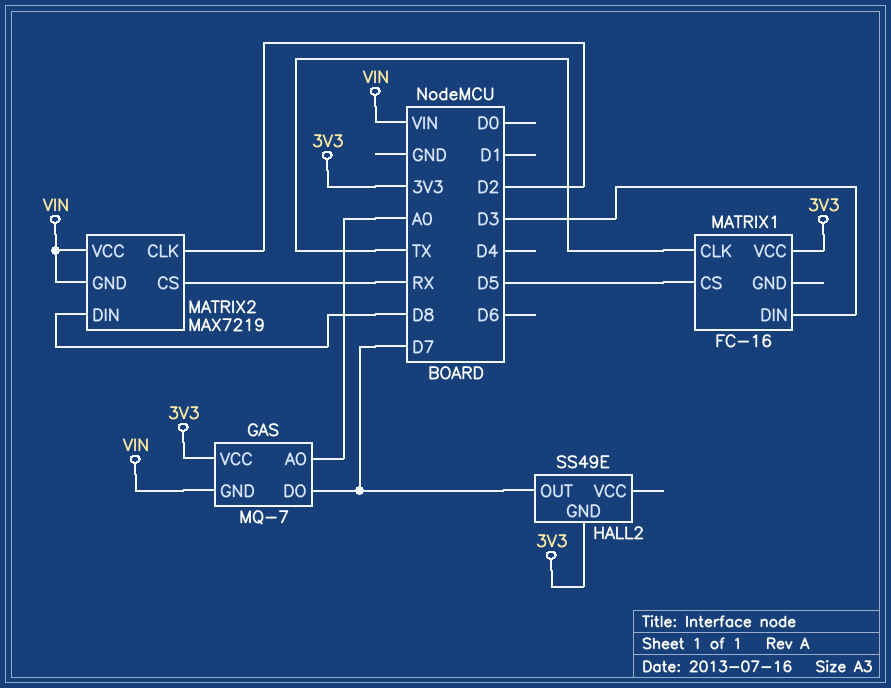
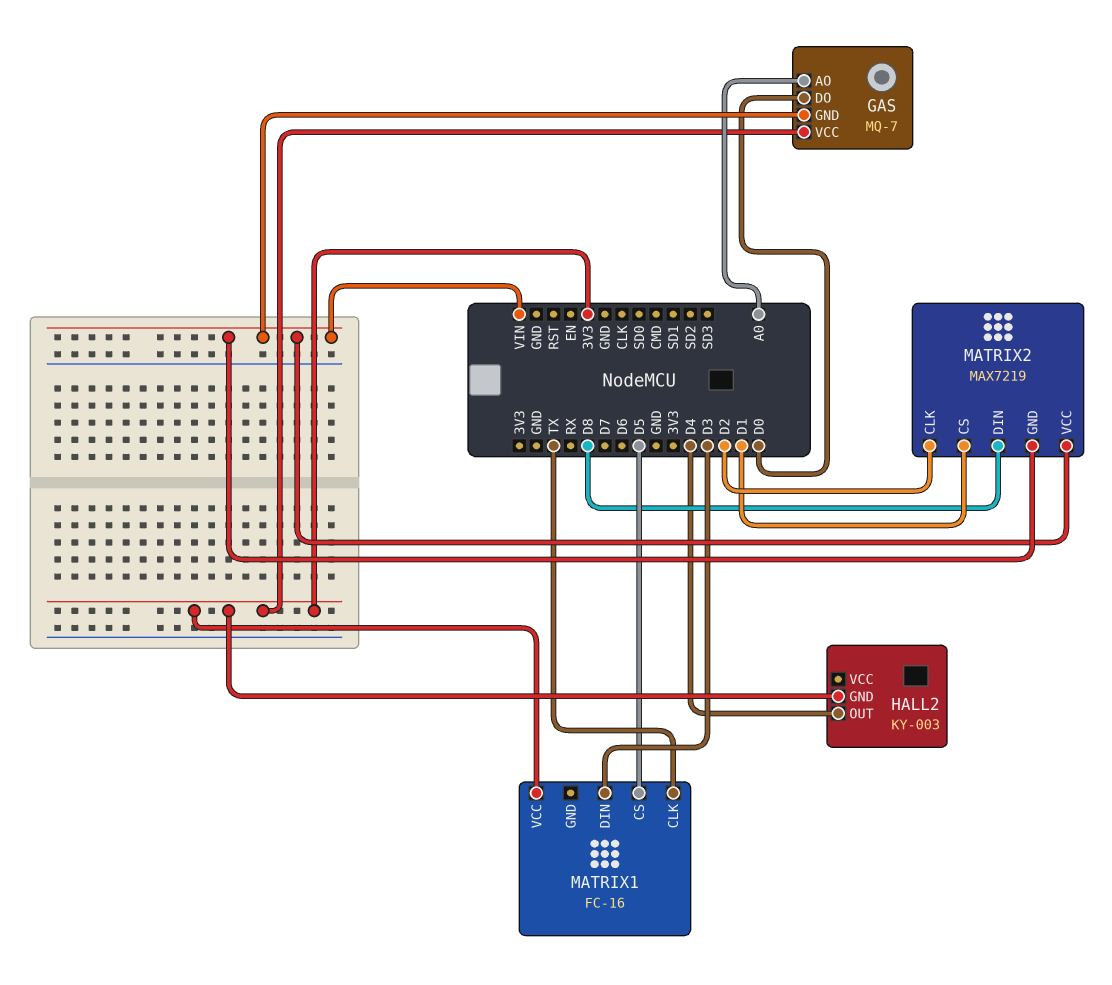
GAS pin DO: D7 -> D0
HALL2: SS49E -> KY-003
HALL2 pin OUT: D7 -> D4
MATRIX2 pin CS: RX -> D1

